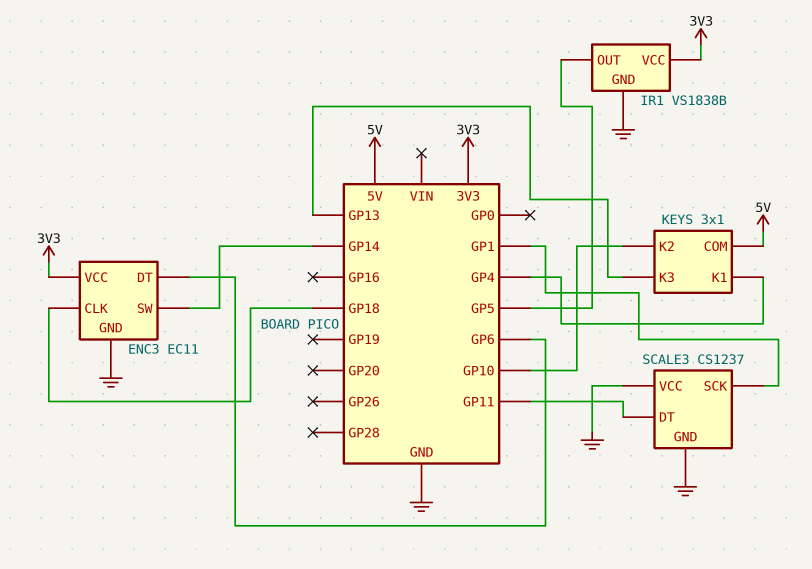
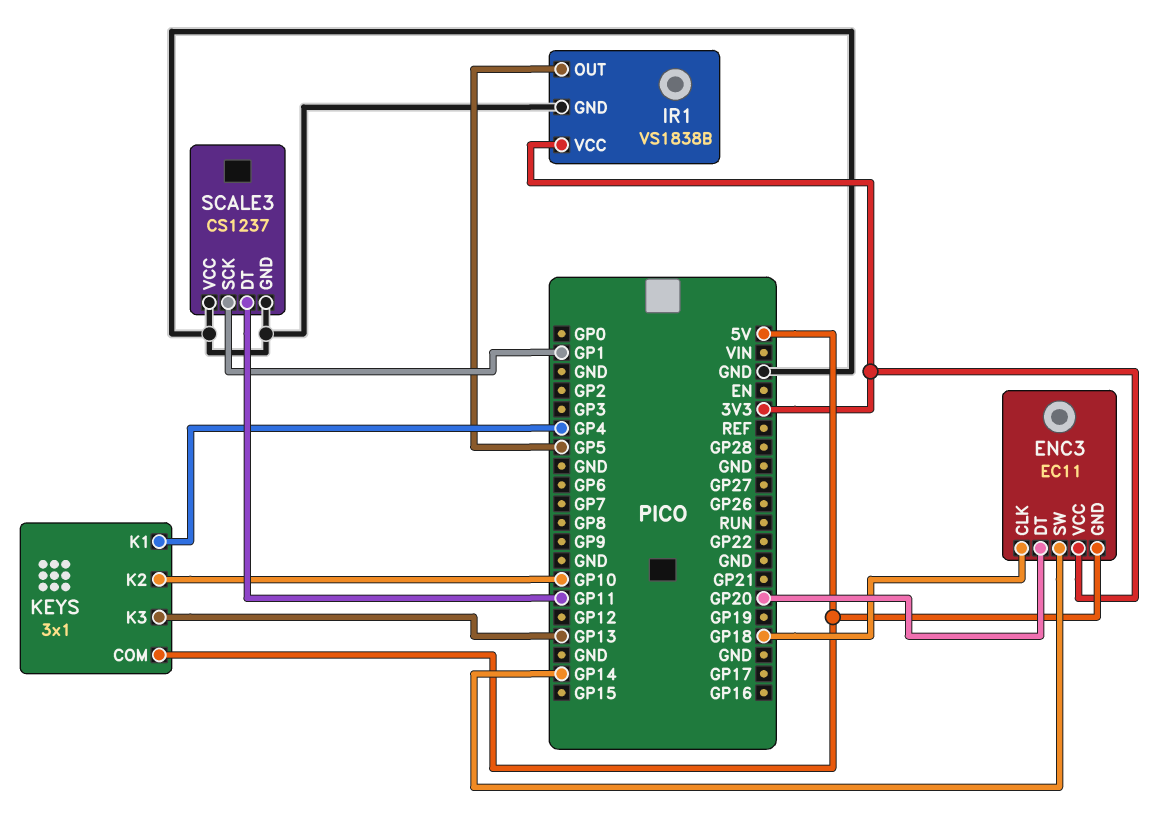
ENC3 pin DT: GP6 -> GP20
ENC3 pin GND: GND -> 5V

